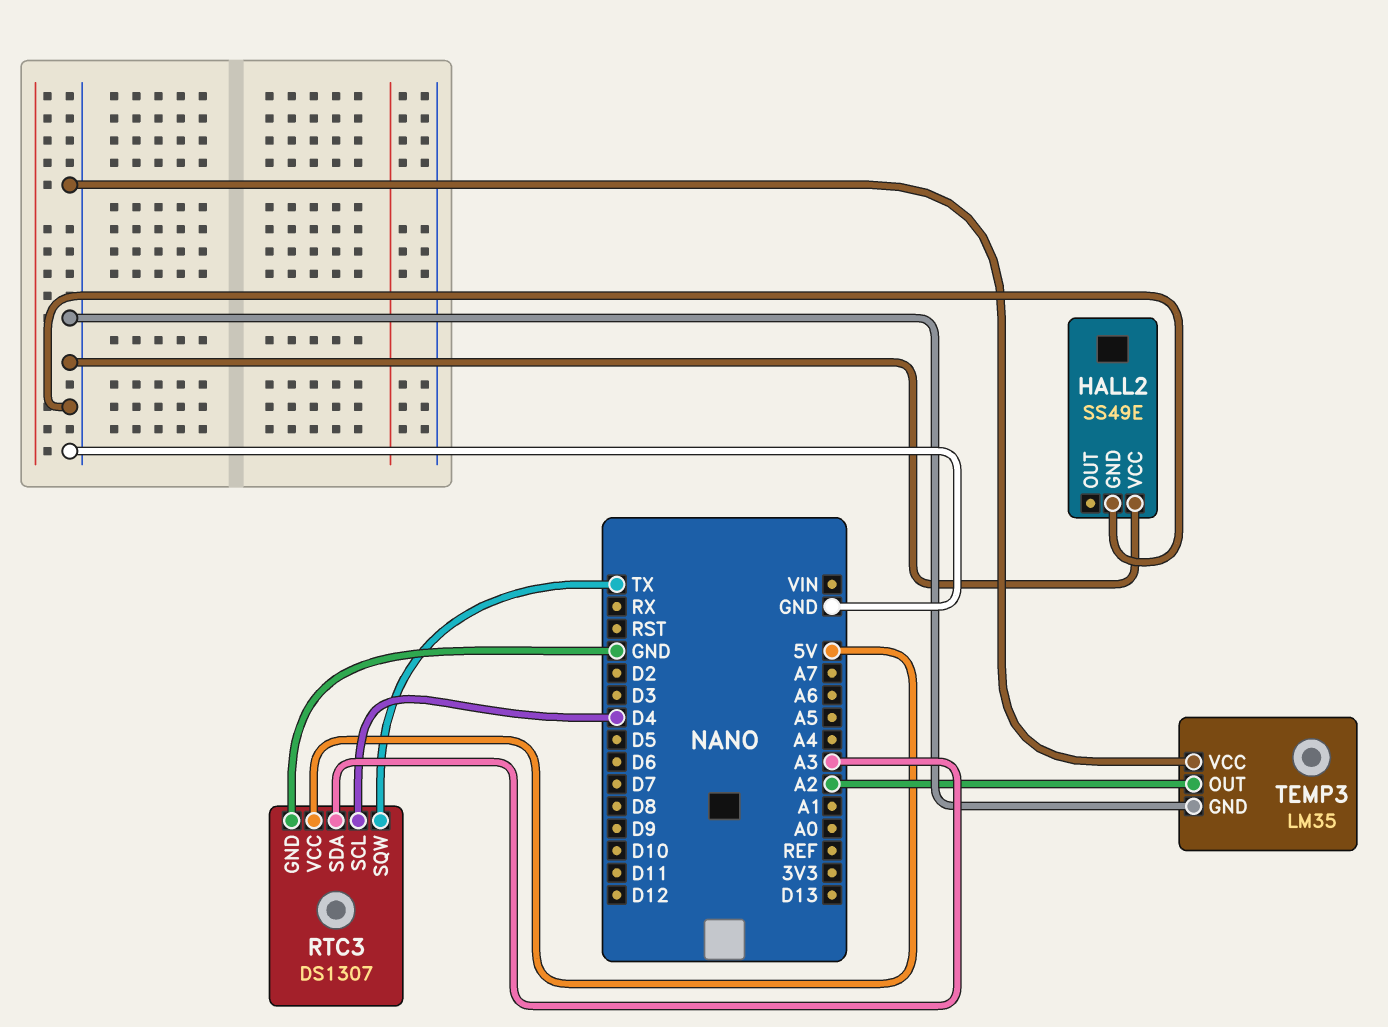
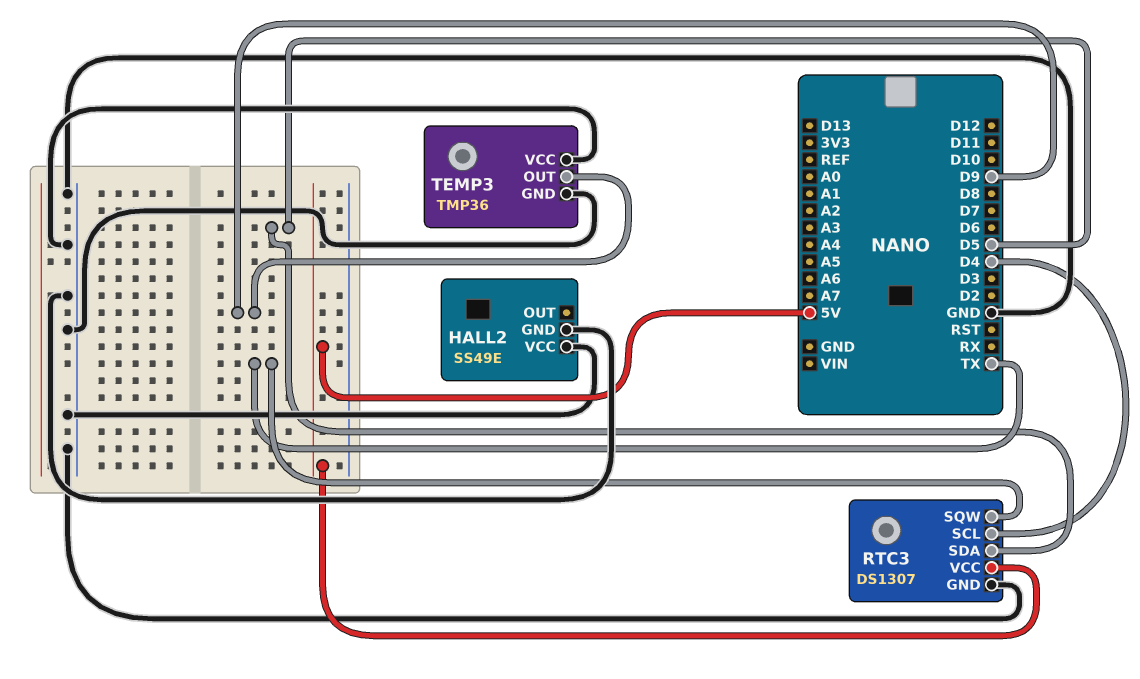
RTC3 pin SDA: A3 -> D5
TEMP3: LM35 -> TMP36
TEMP3 pin OUT: A2 -> D9

